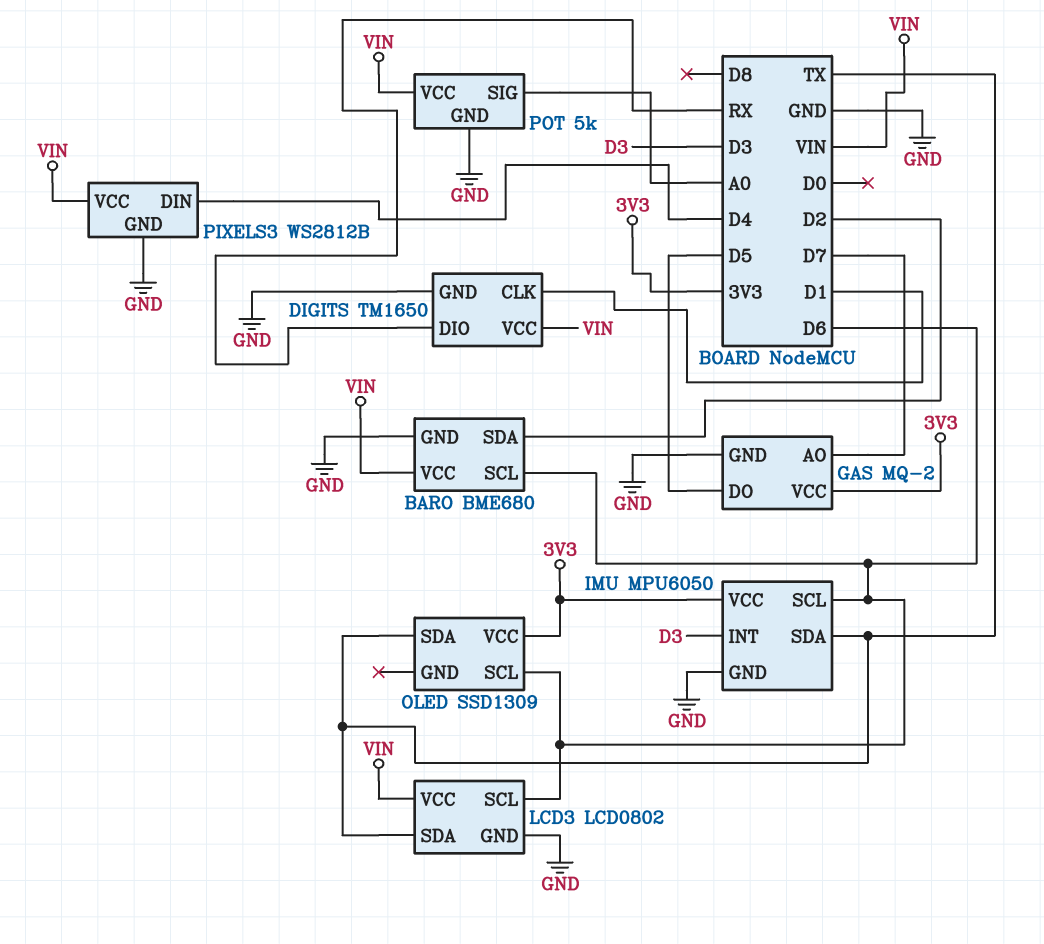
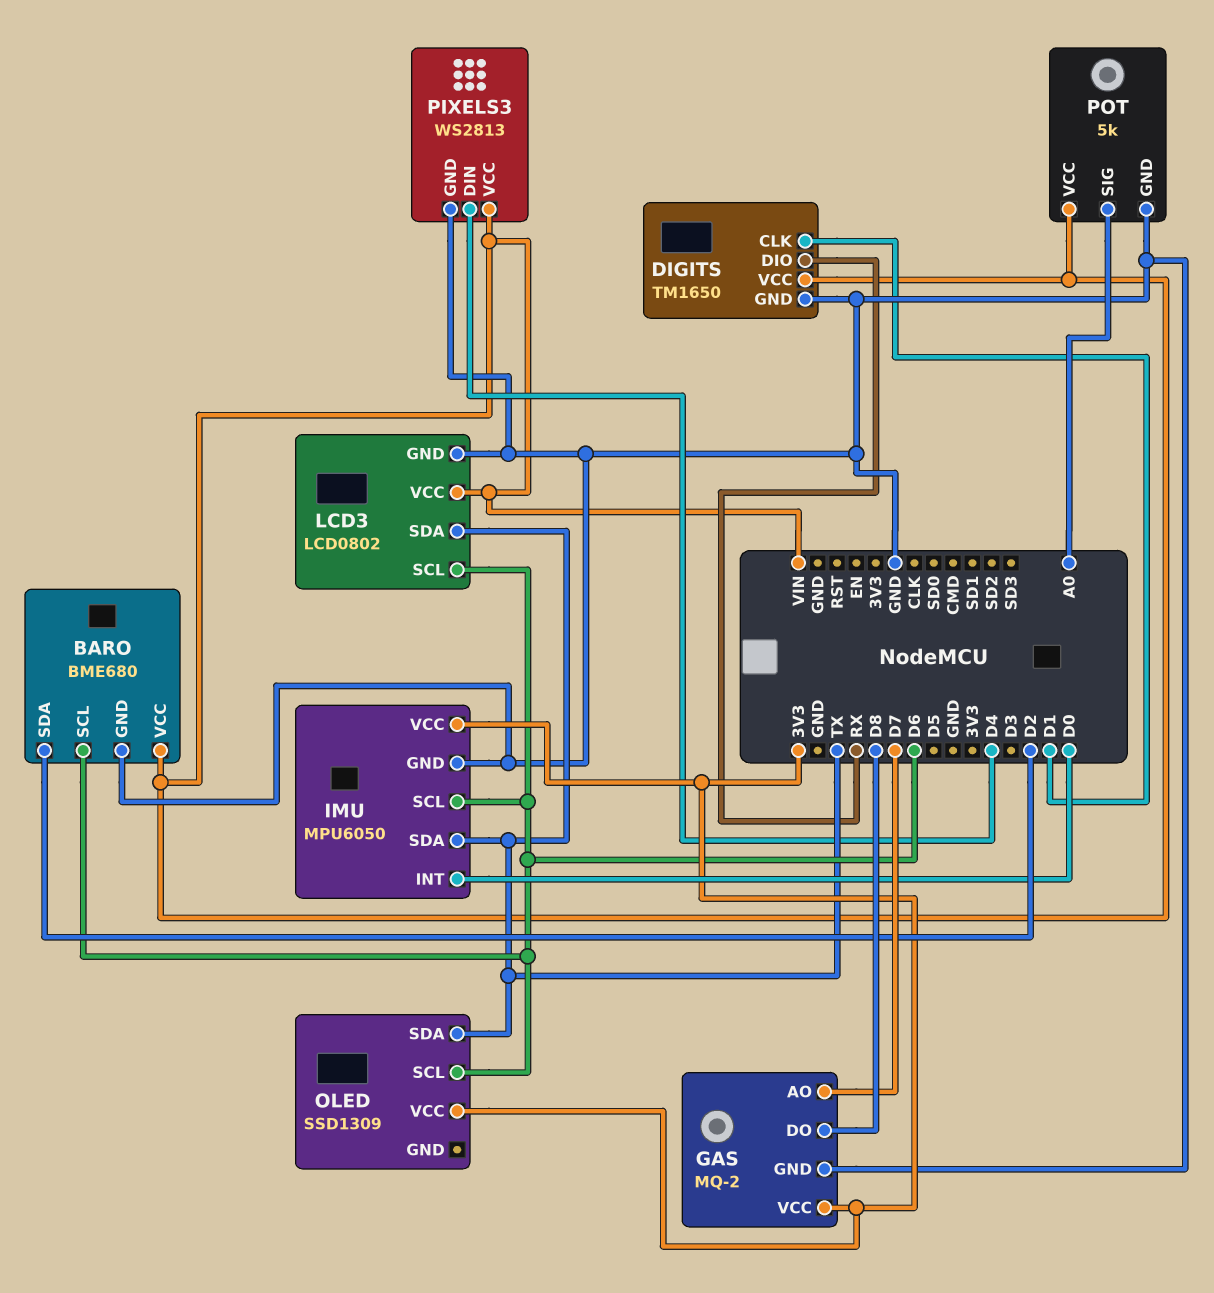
GAS pin DO: D5 -> D8
IMU pin INT: D3 -> D0
PIXELS3: WS2812B -> WS2813

